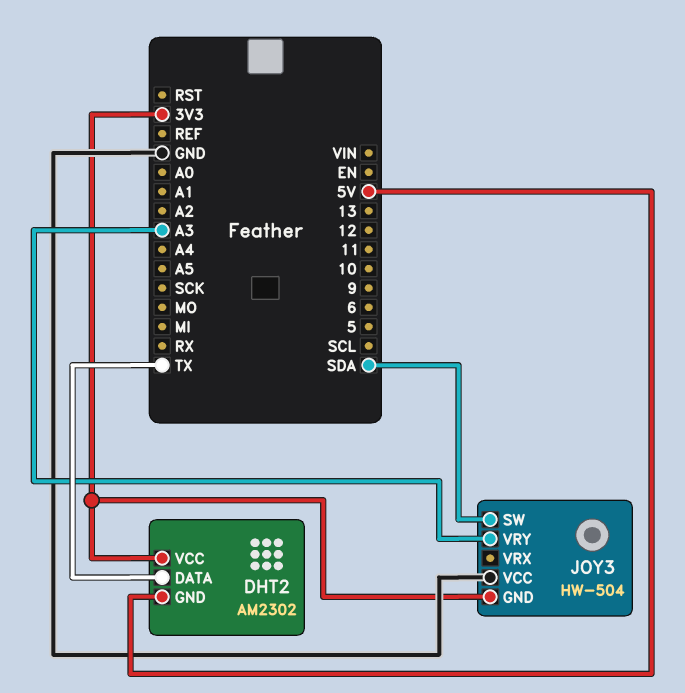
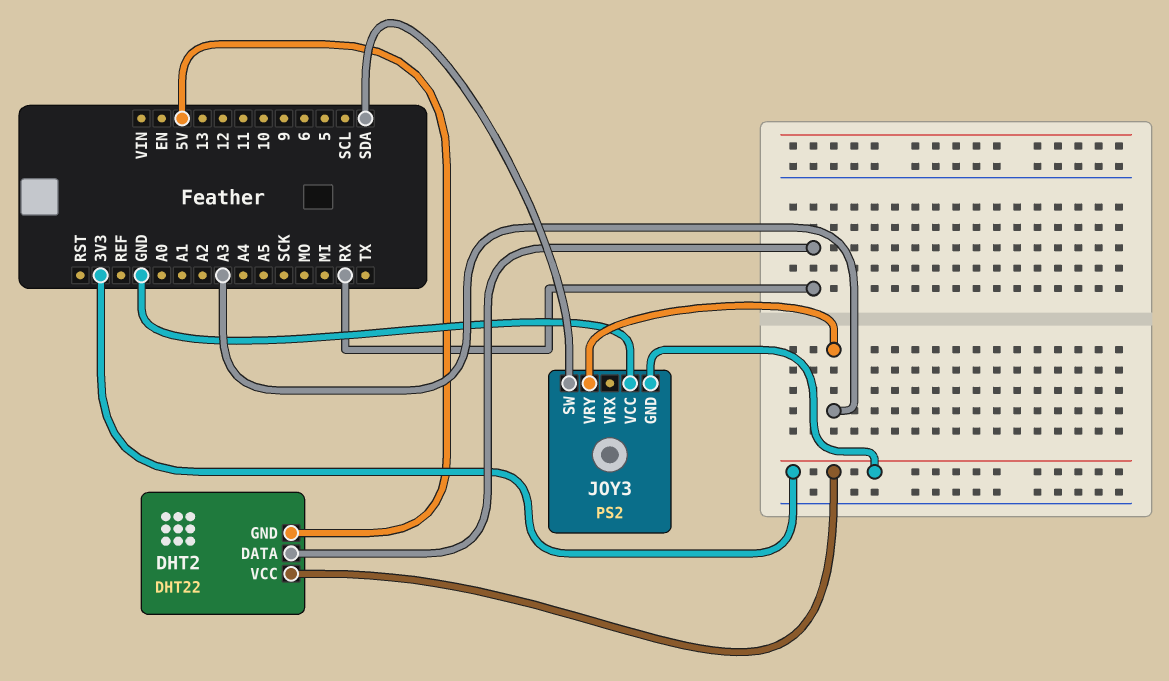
DHT2: AM2302 -> DHT22
DHT2 pin DATA: TX -> RX
JOY3: HW-504 -> PS2

